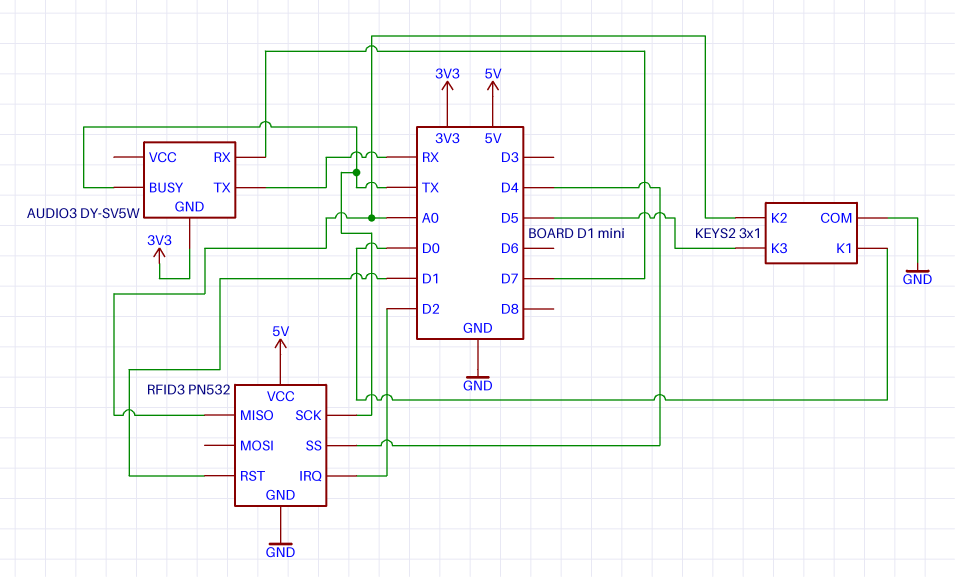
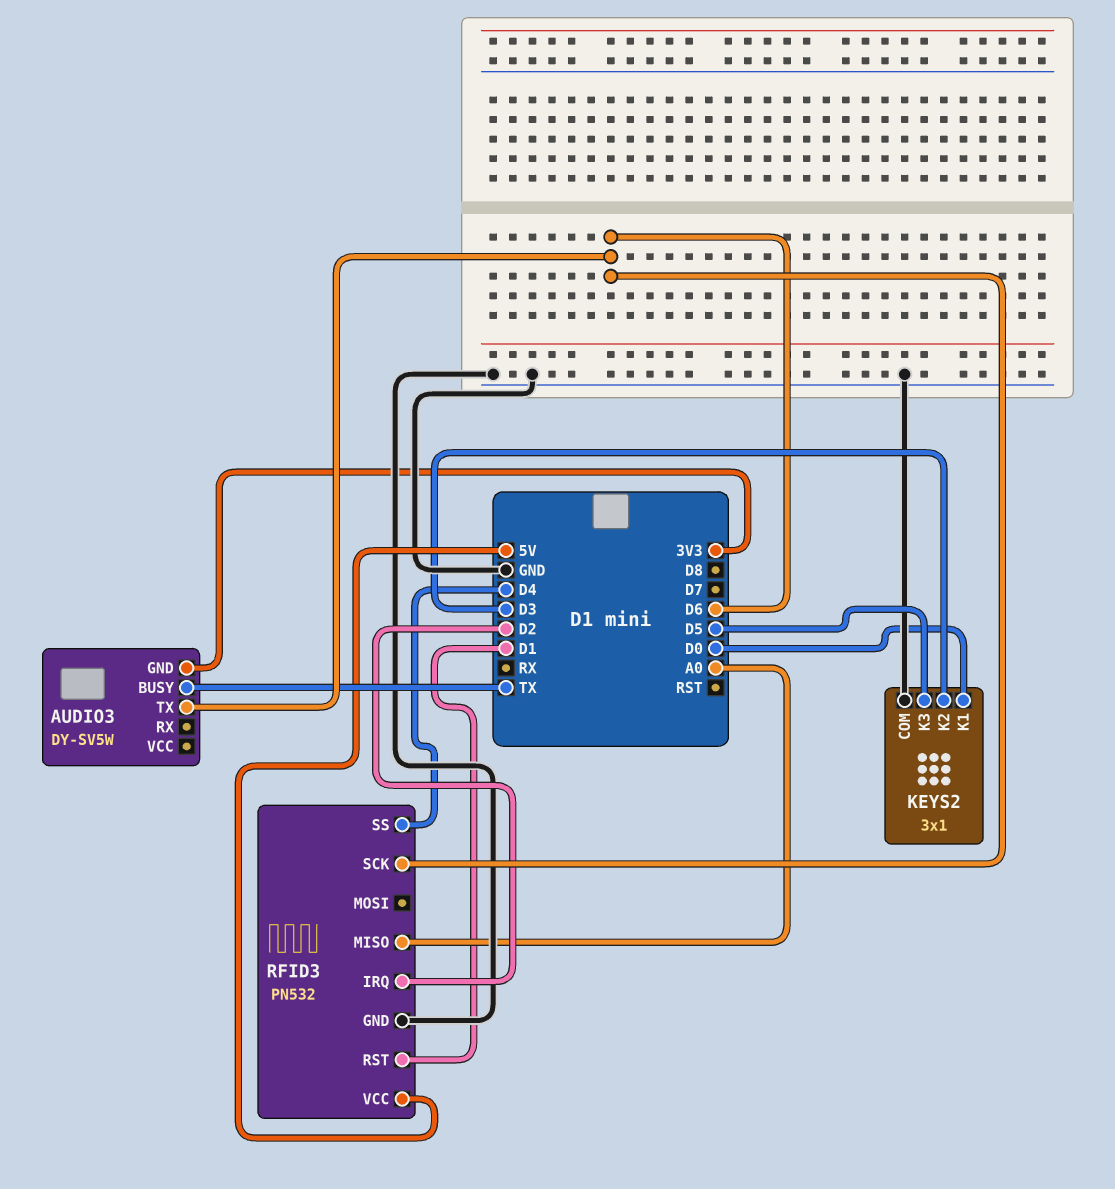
AUDIO3 pin RX: D7 -> none
AUDIO3 pin TX: RX -> D6
KEYS2 pin K2: A0 -> D3
RFID3 pin SCK: TX -> D6

